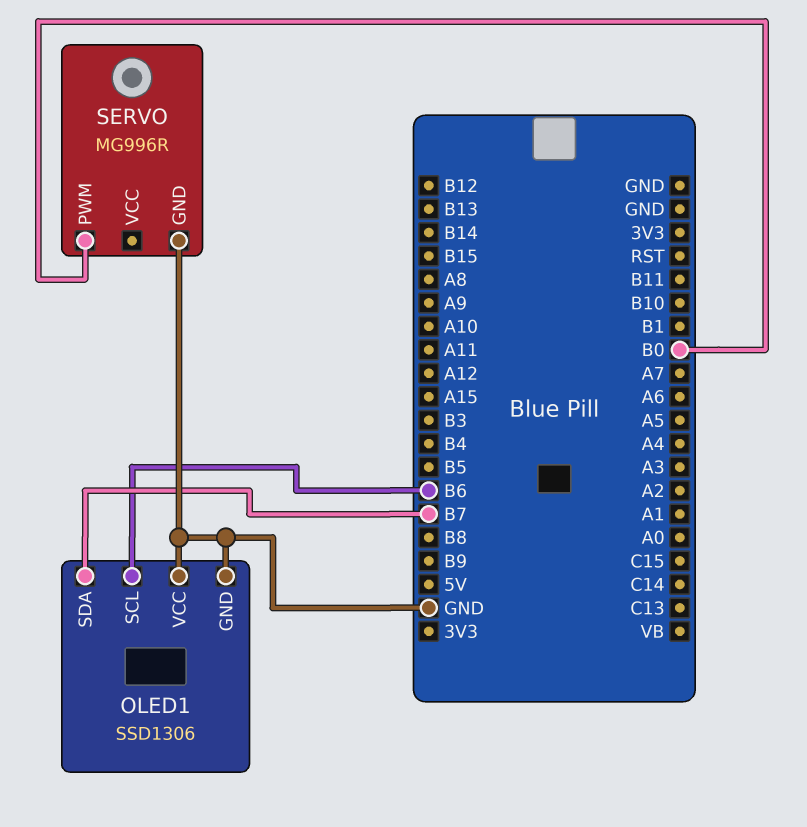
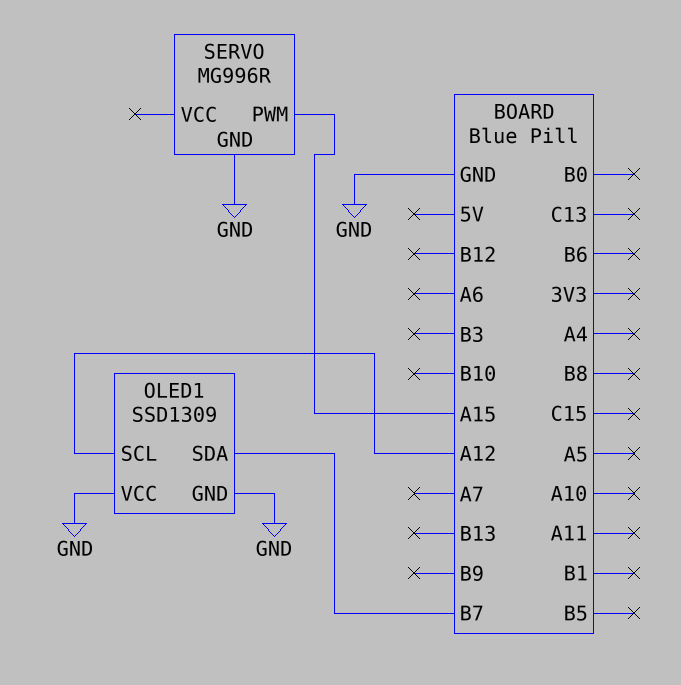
OLED1: SSD1306 -> SSD1309
OLED1 pin SCL: B6 -> A12
SERVO pin PWM: B0 -> A15

